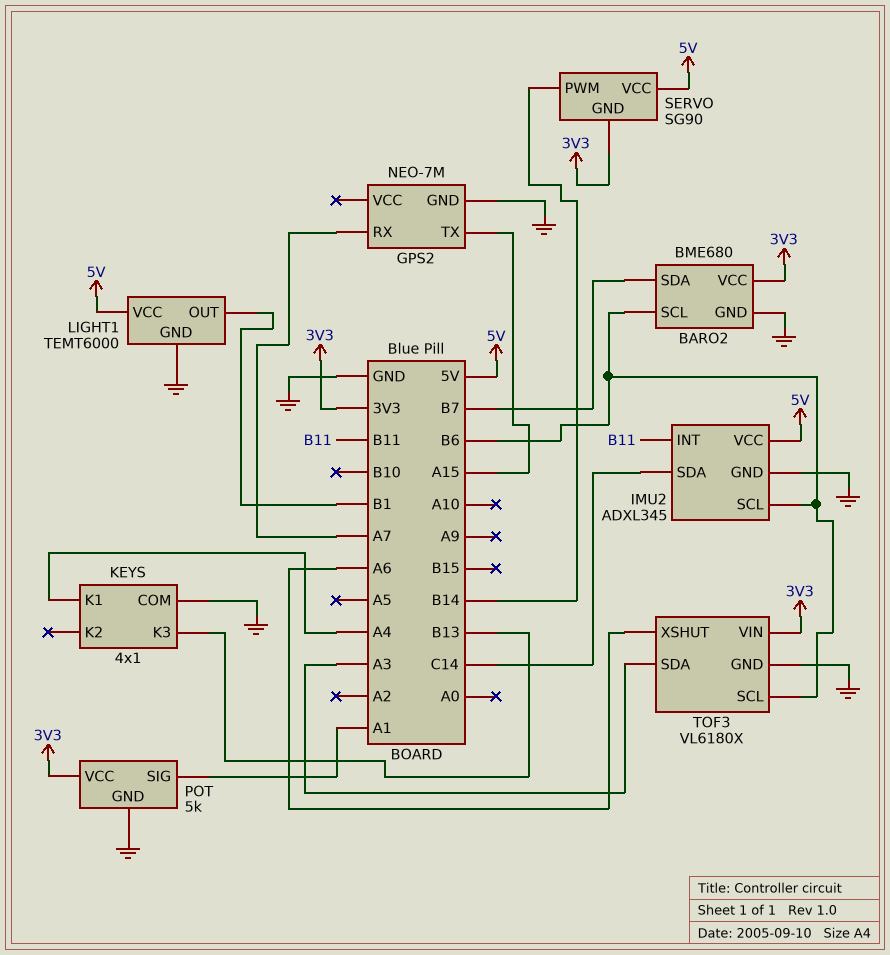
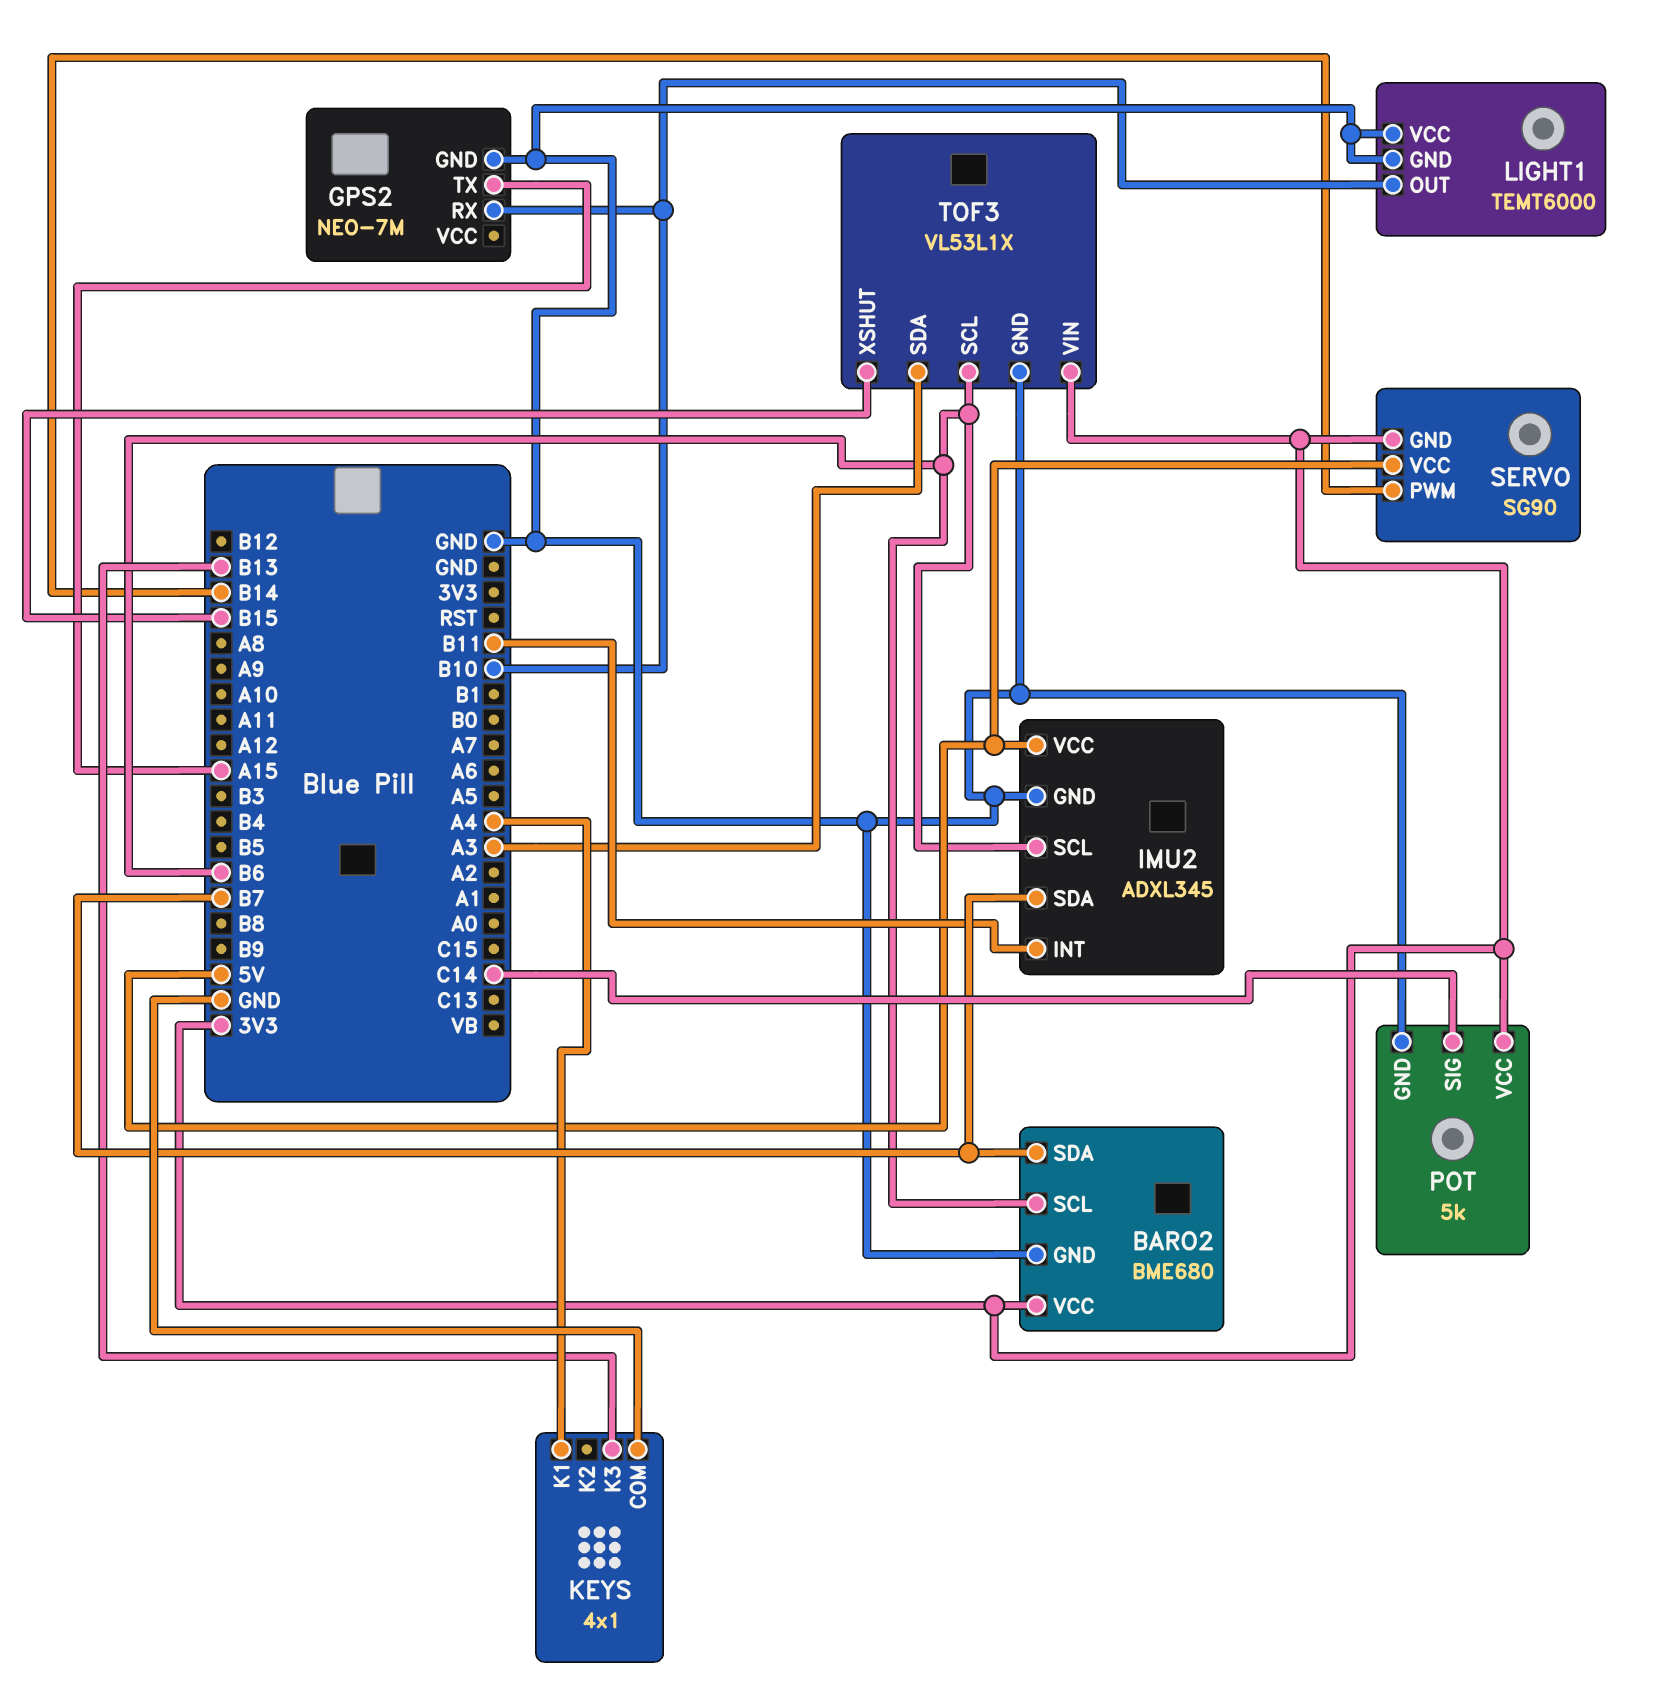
GPS2 pin RX: A7 -> B10
IMU2 pin SDA: C14 -> B7
LIGHT1 pin OUT: B1 -> B10
LIGHT1 pin VCC: 5V -> GND
POT pin SIG: A1 -> C14
TOF3: VL6180X -> VL53L1X
TOF3 pin XSHUT: A6 -> B15

